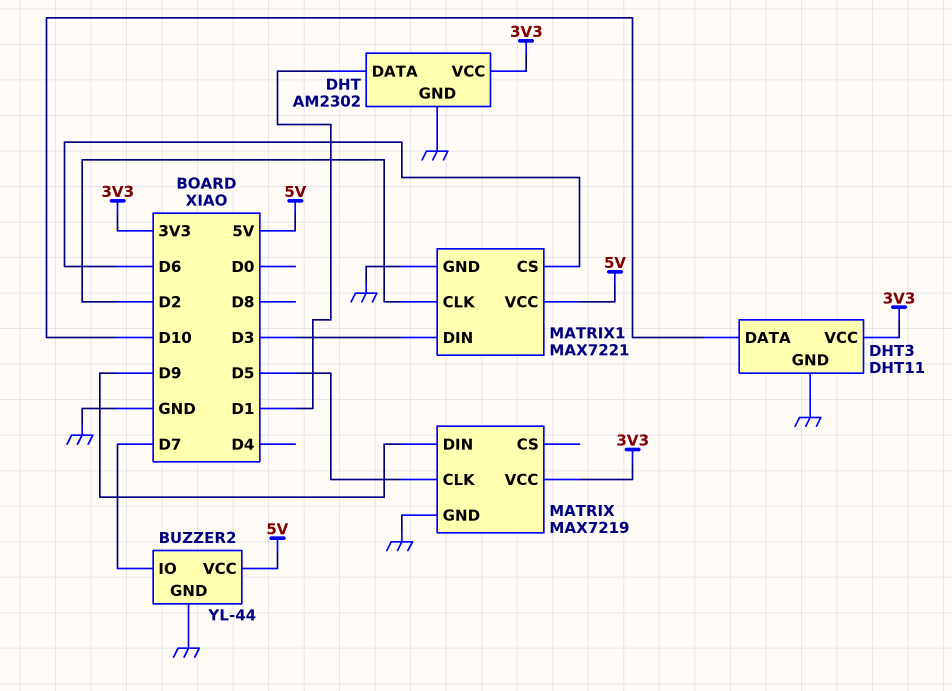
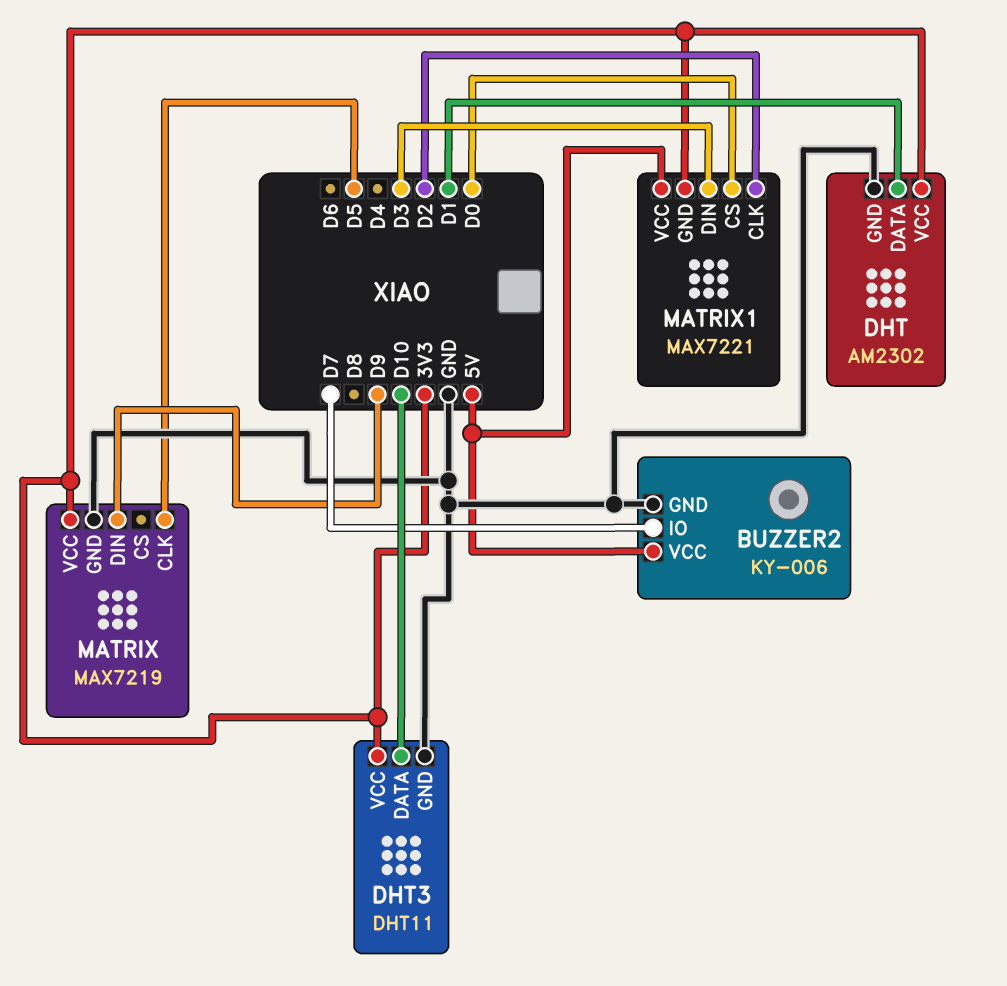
BUZZER2: YL-44 -> KY-006
MATRIX1 pin CS: D6 -> D0
MATRIX1 pin GND: GND -> 3V3

